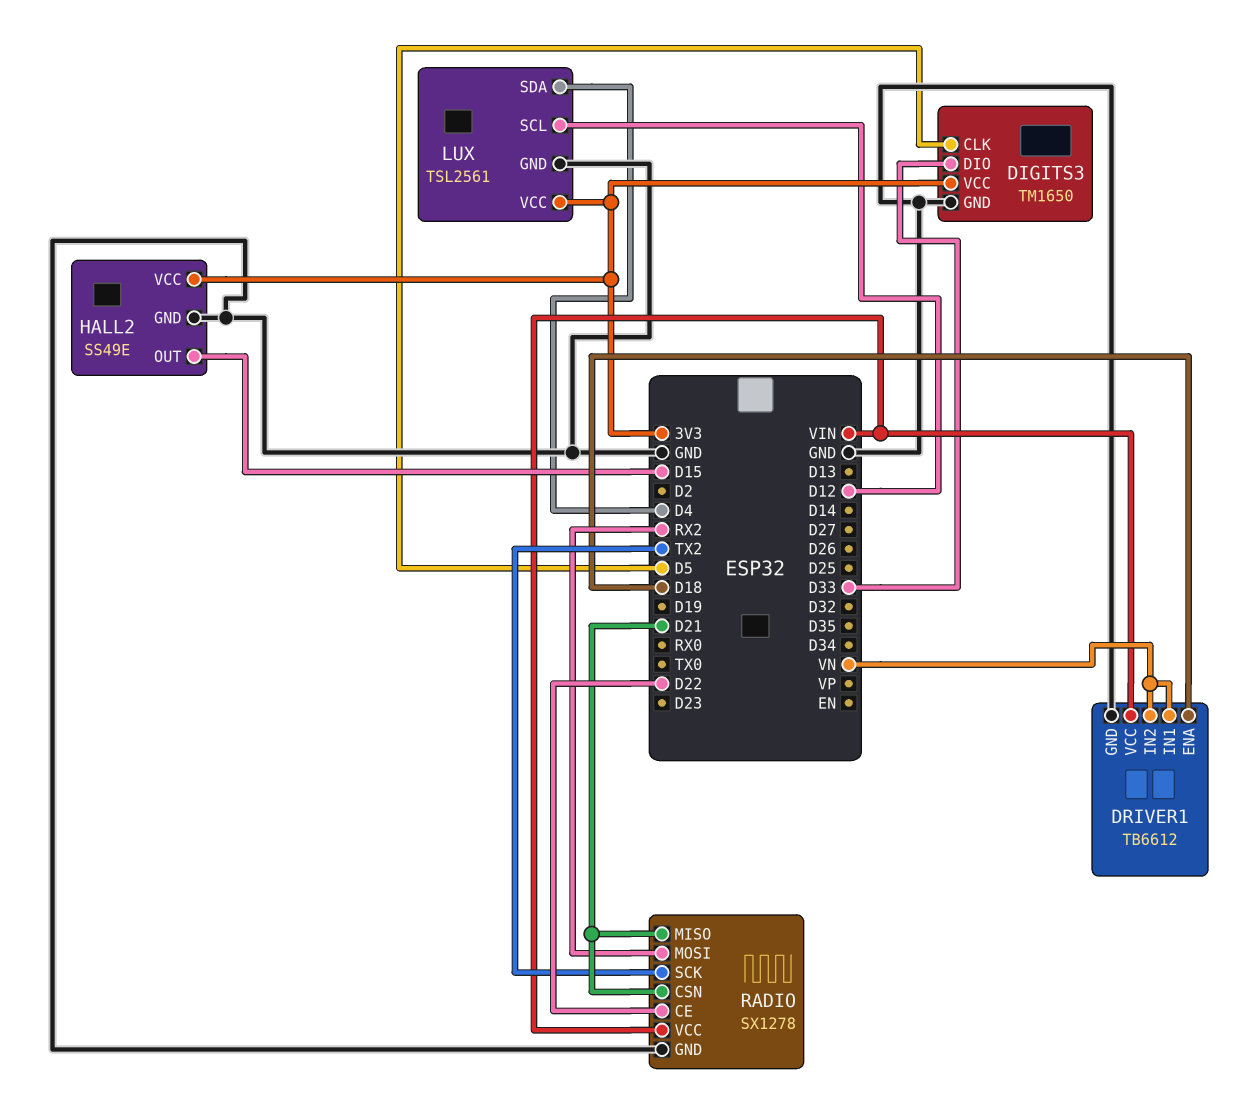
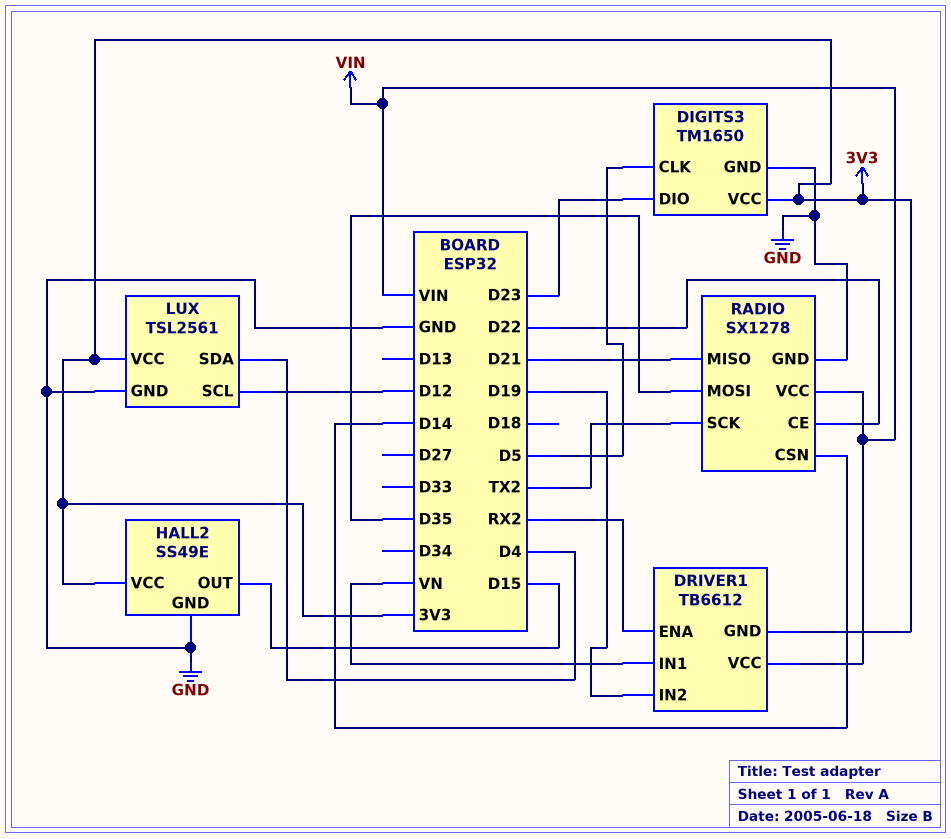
DIGITS3 pin DIO: D33 -> D23
DRIVER1 pin ENA: D18 -> RX2
DRIVER1 pin GND: GND -> 3V3
DRIVER1 pin IN2: VN -> D19
RADIO pin CSN: D21 -> D14
RADIO pin MOSI: RX2 -> D35

